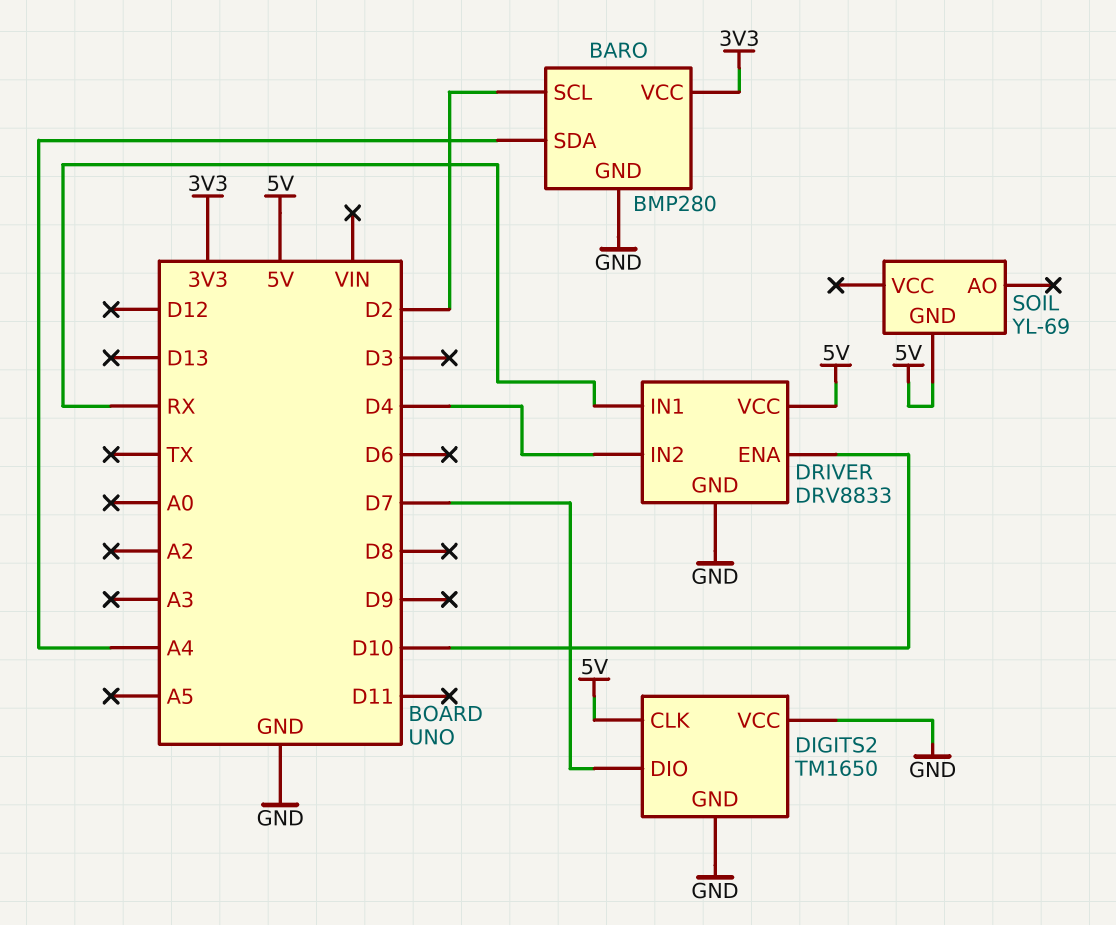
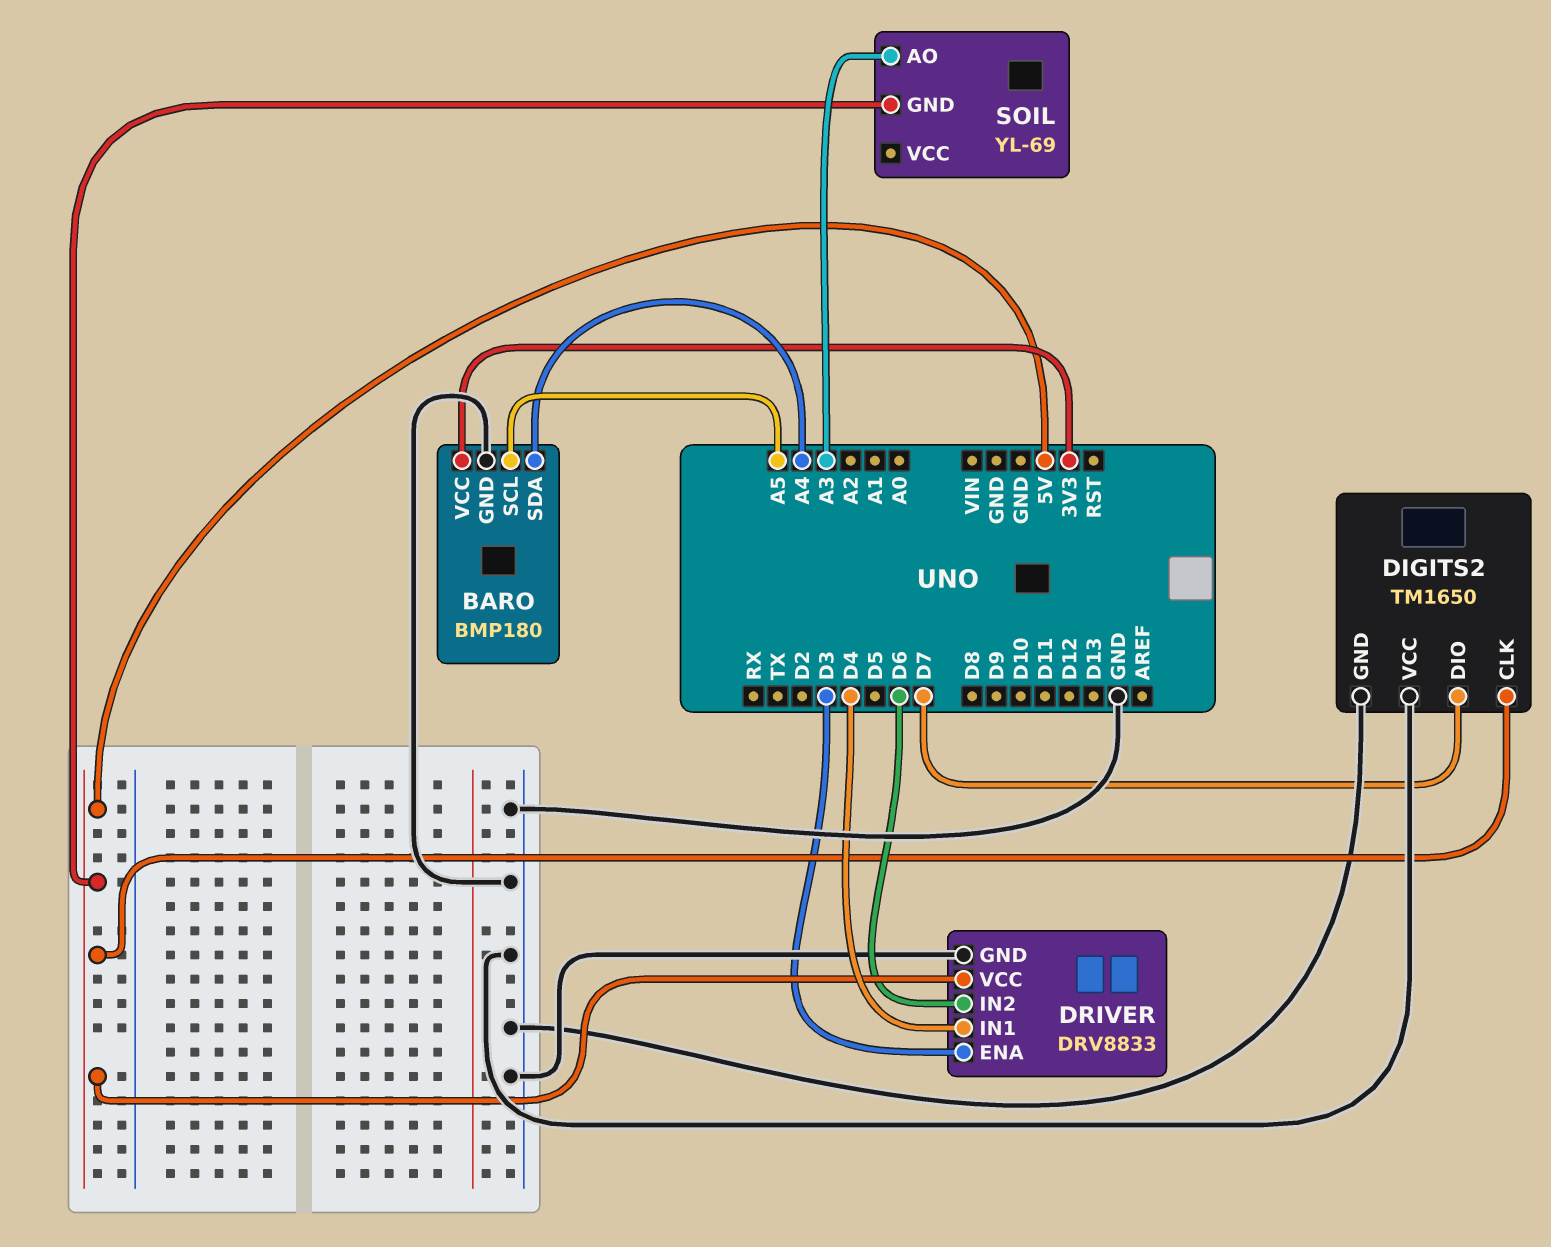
BARO: BMP280 -> BMP180
BARO pin SCL: D2 -> A5
DRIVER pin ENA: D10 -> D3
DRIVER pin IN1: RX -> D4
DRIVER pin IN2: D4 -> D6
SOIL pin AO: none -> A3

